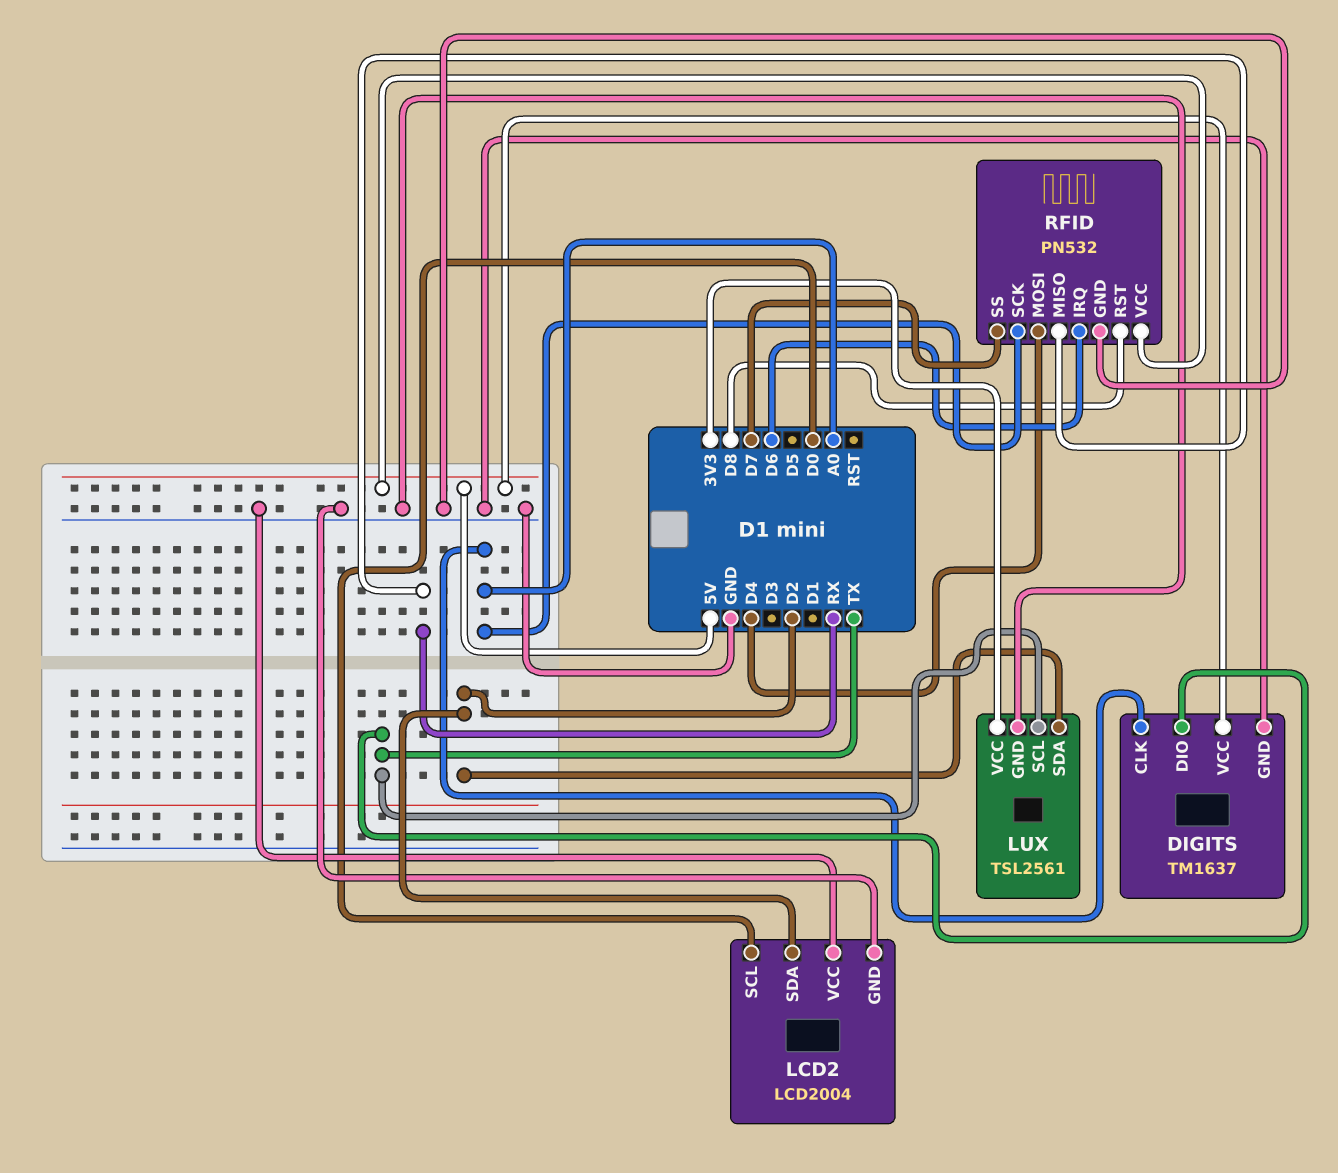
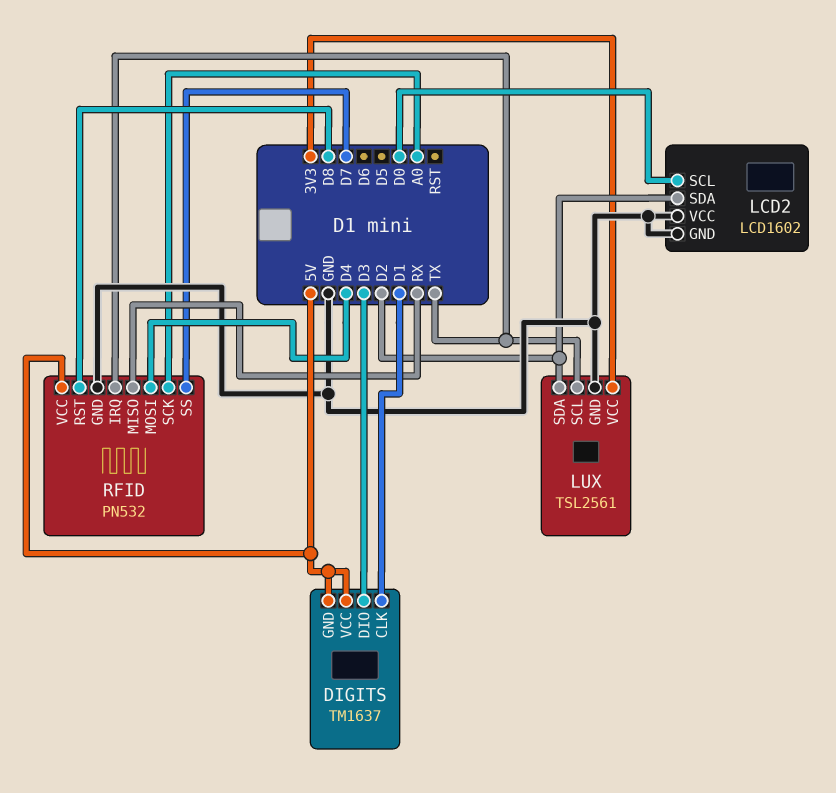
DIGITS pin CLK: A0 -> D1
DIGITS pin DIO: TX -> D3
DIGITS pin GND: GND -> 5V
LCD2: LCD2004 -> LCD1602
RFID pin IRQ: D6 -> TX

